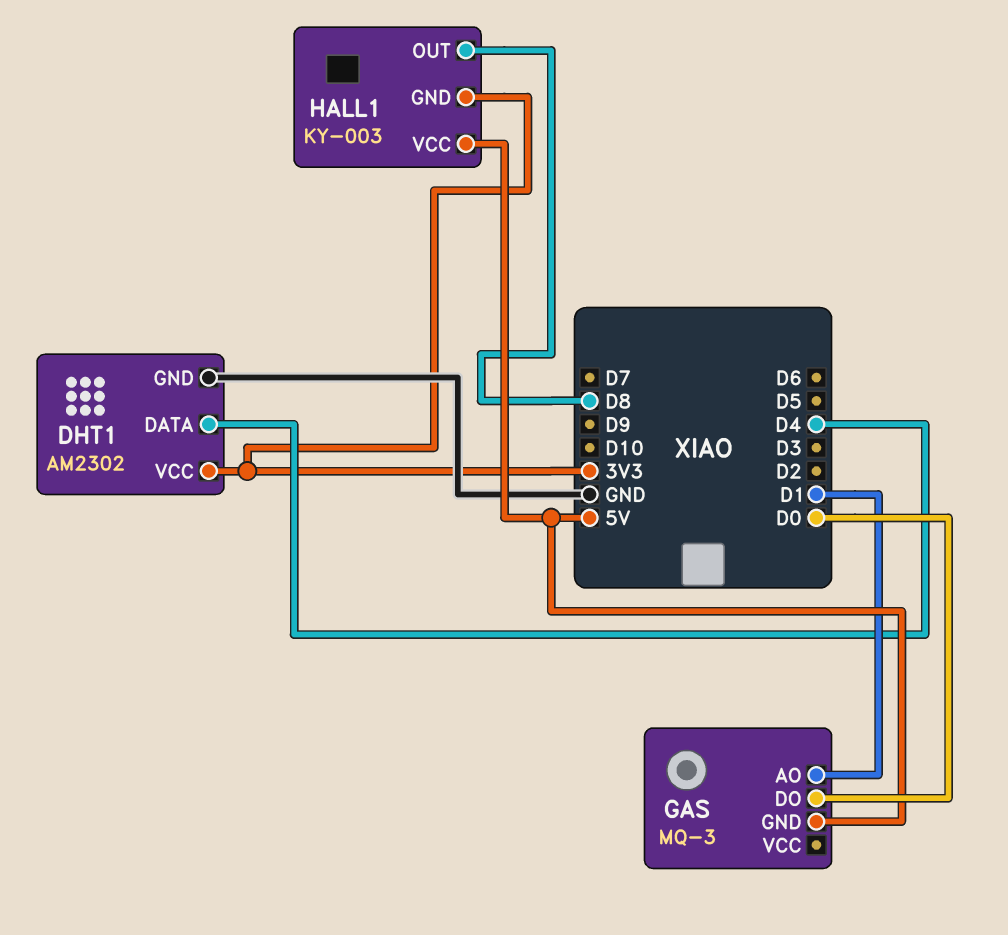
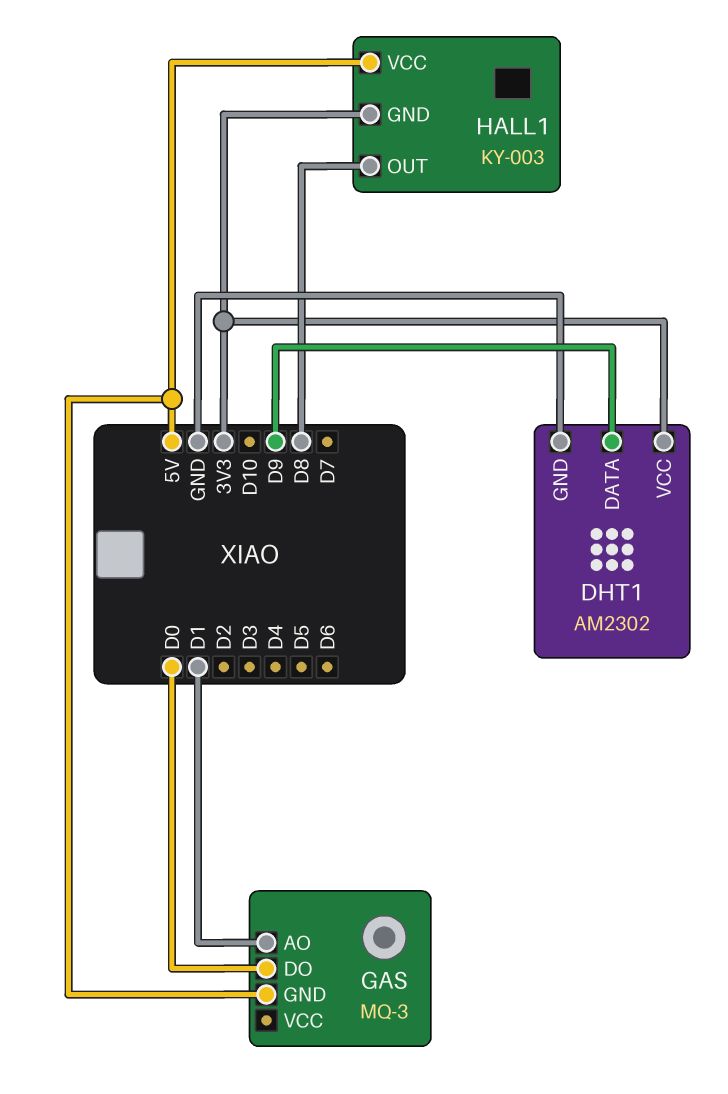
DHT1 pin DATA: D4 -> D9

